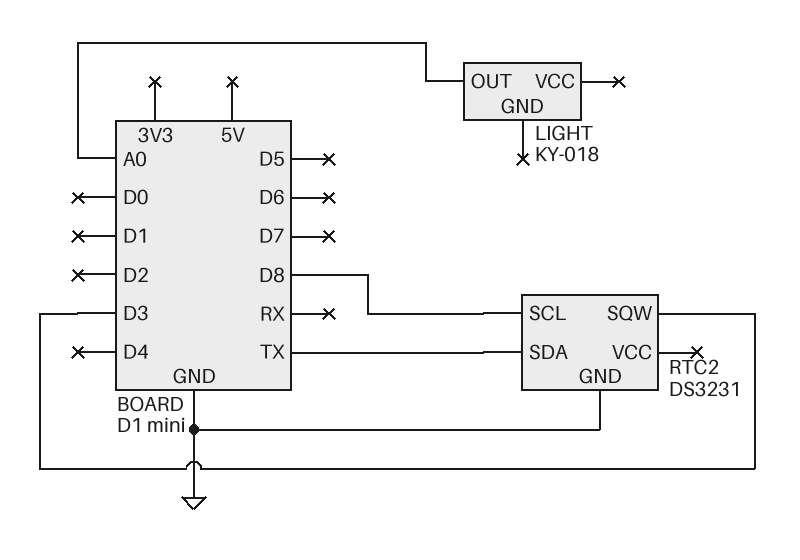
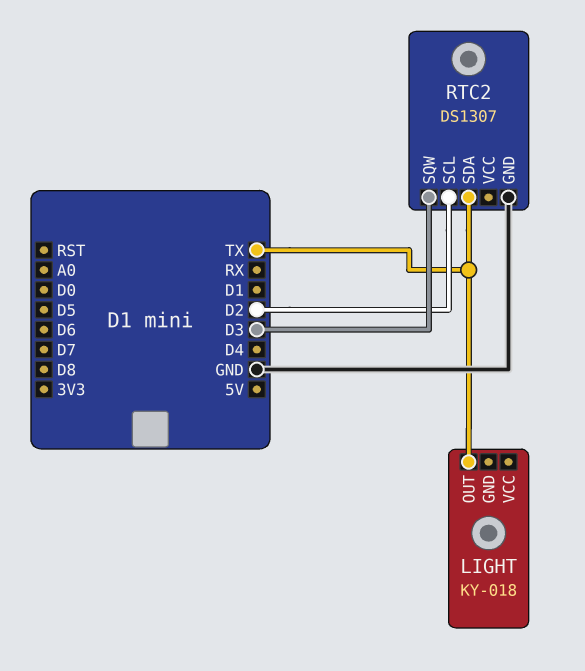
LIGHT pin OUT: A0 -> TX
RTC2: DS3231 -> DS1307
RTC2 pin SCL: D8 -> D2

